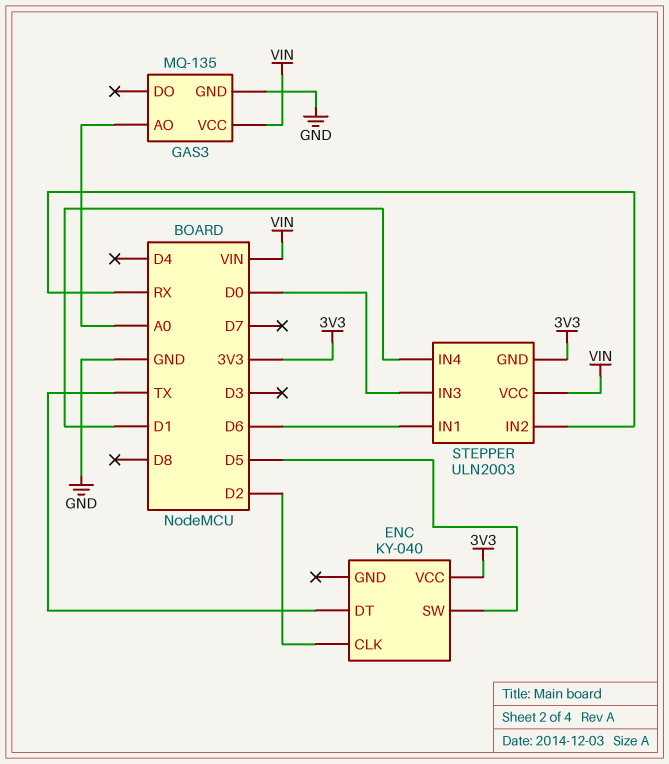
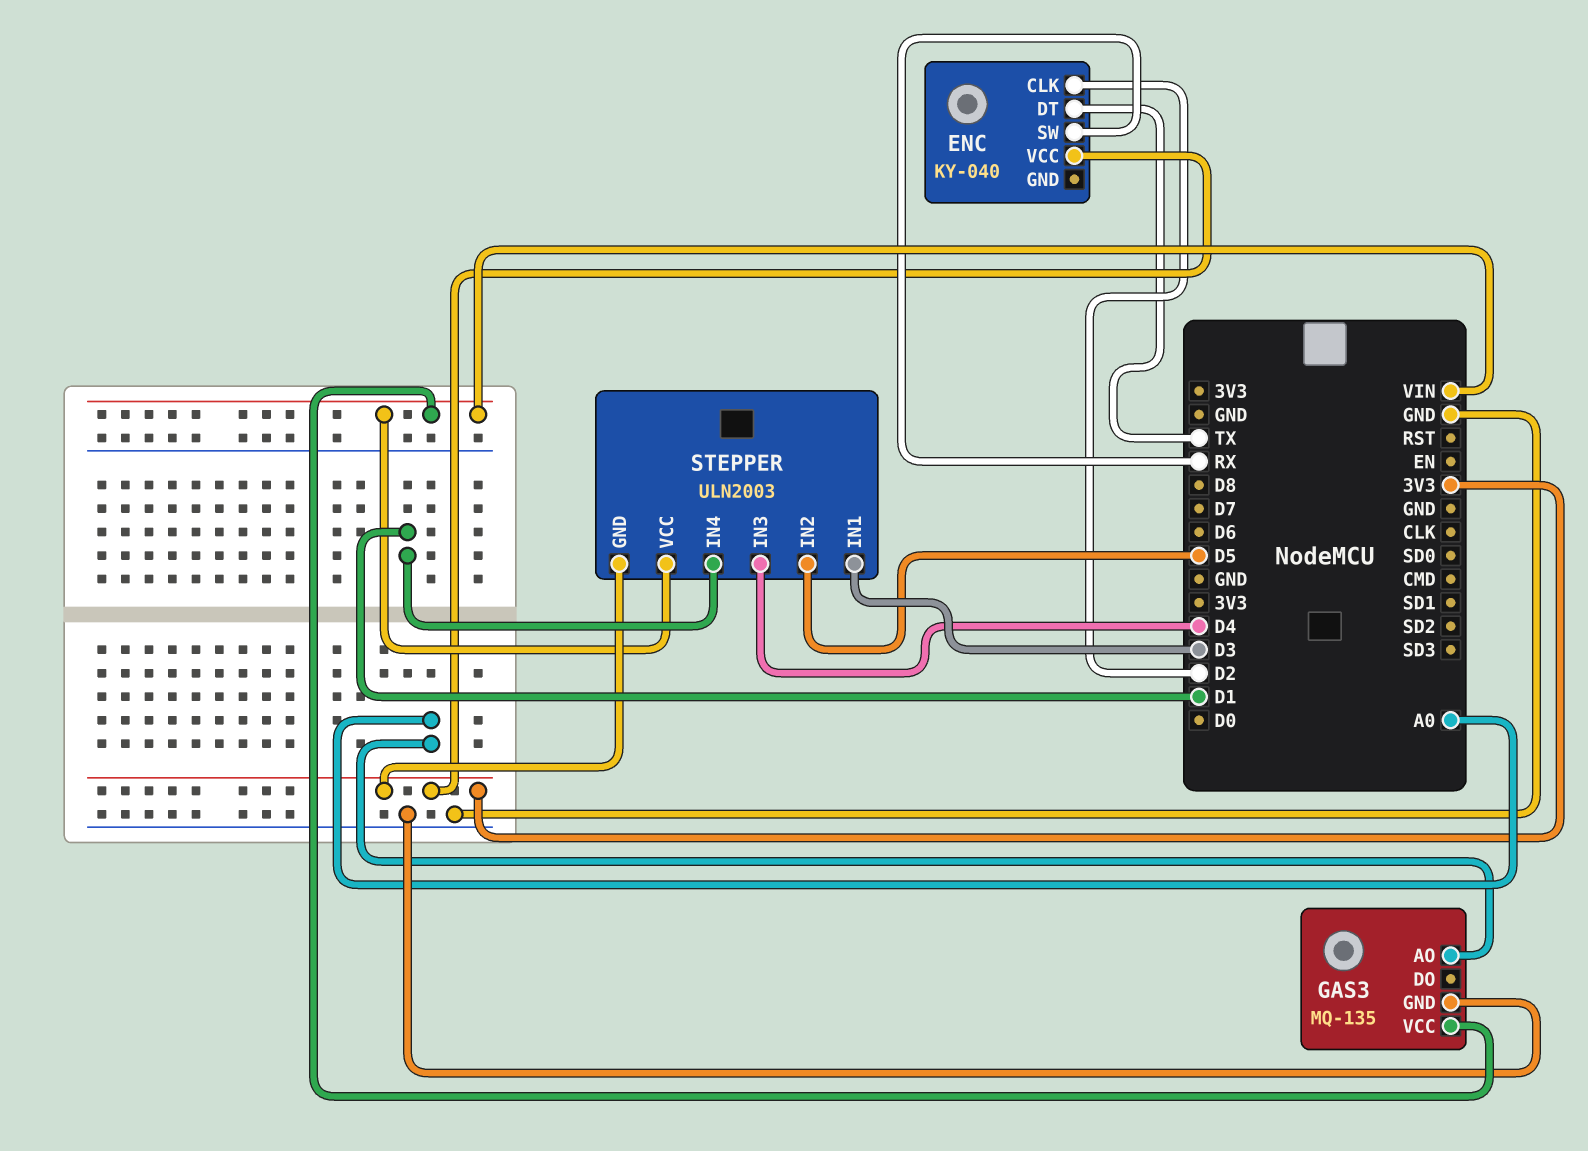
ENC pin SW: D5 -> RX
STEPPER pin IN1: D6 -> D3
STEPPER pin IN2: RX -> D5
STEPPER pin IN3: D0 -> D4

